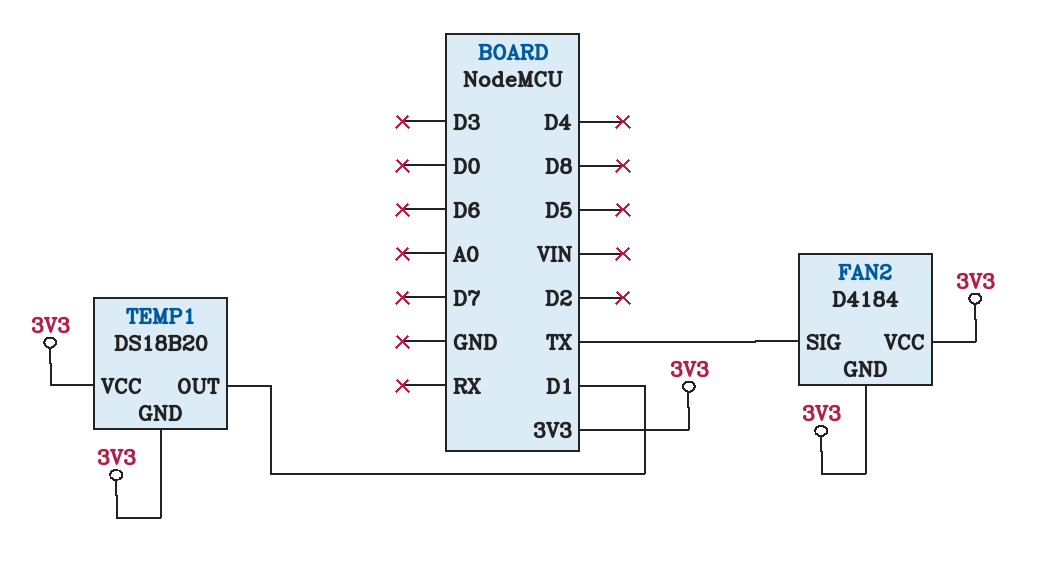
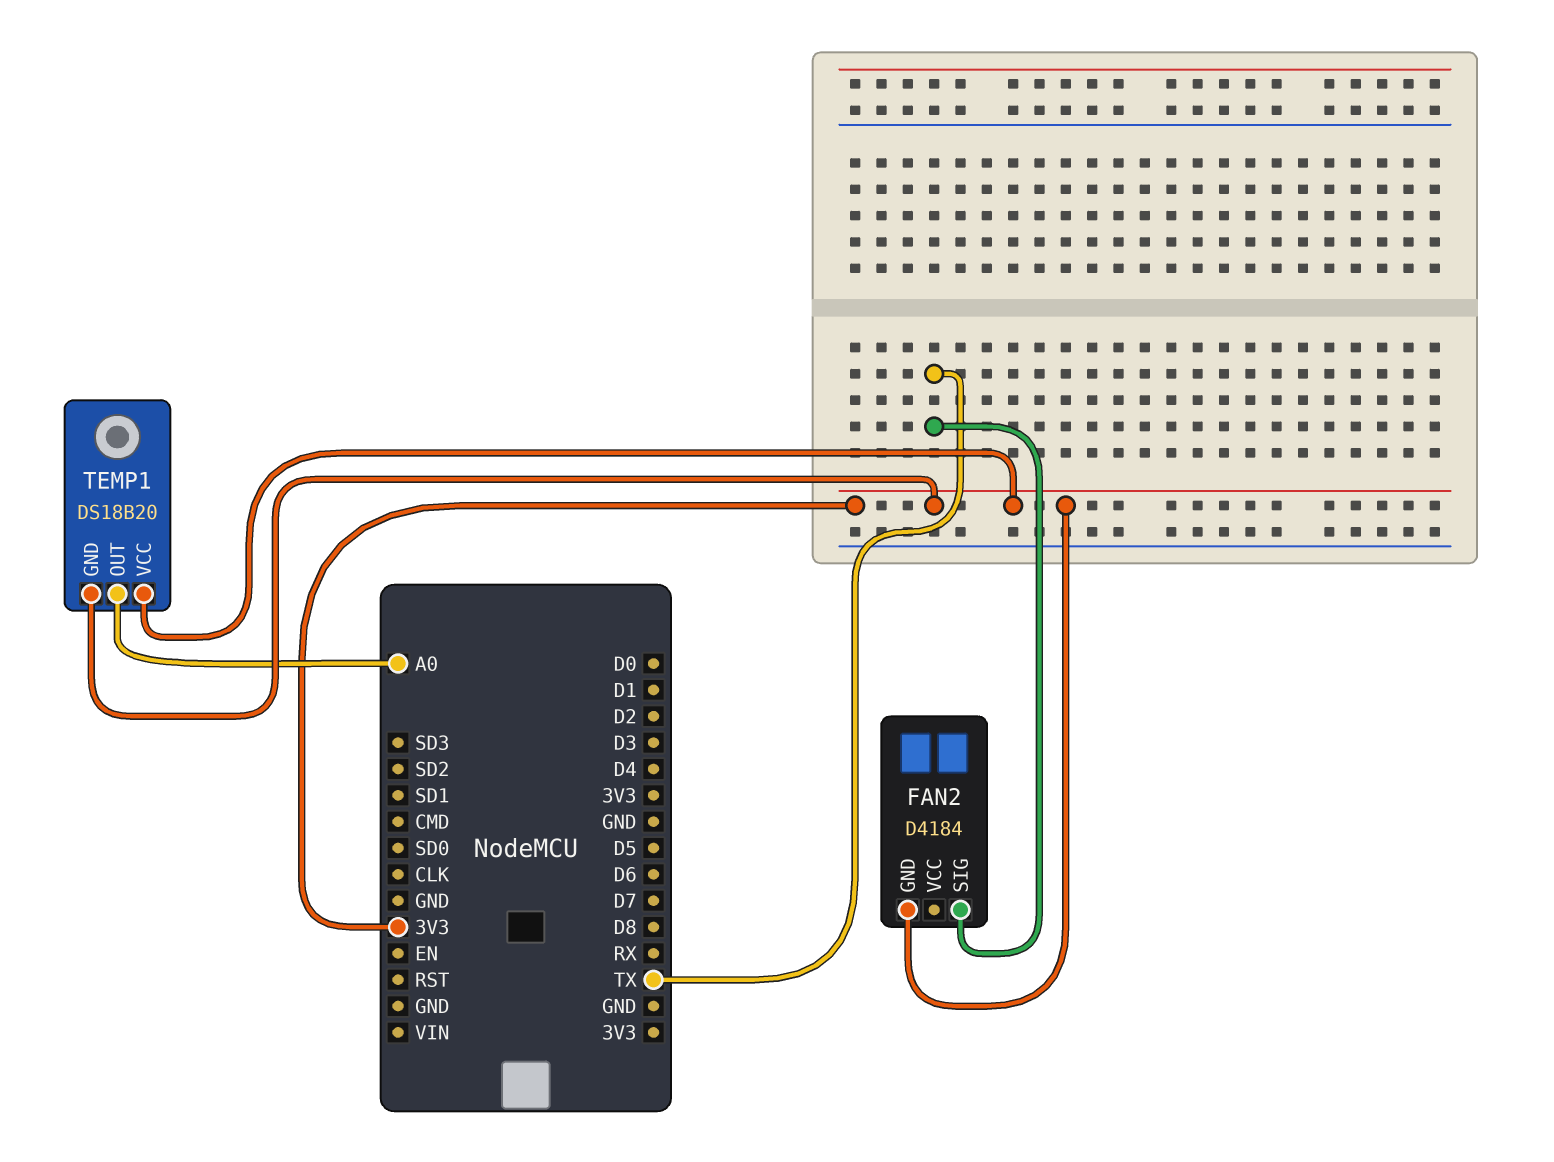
FAN2 pin VCC: 3V3 -> none
TEMP1 pin OUT: D1 -> A0

